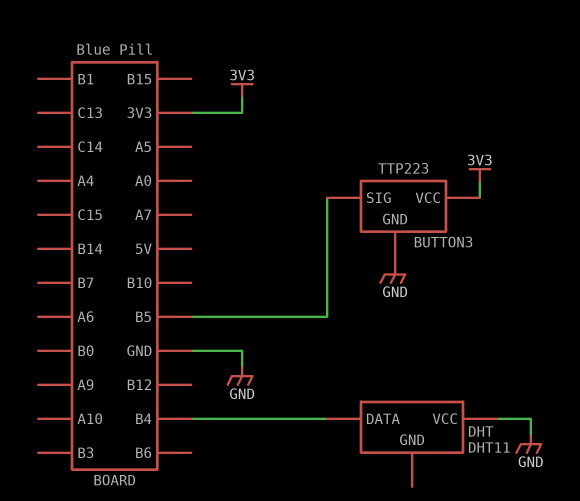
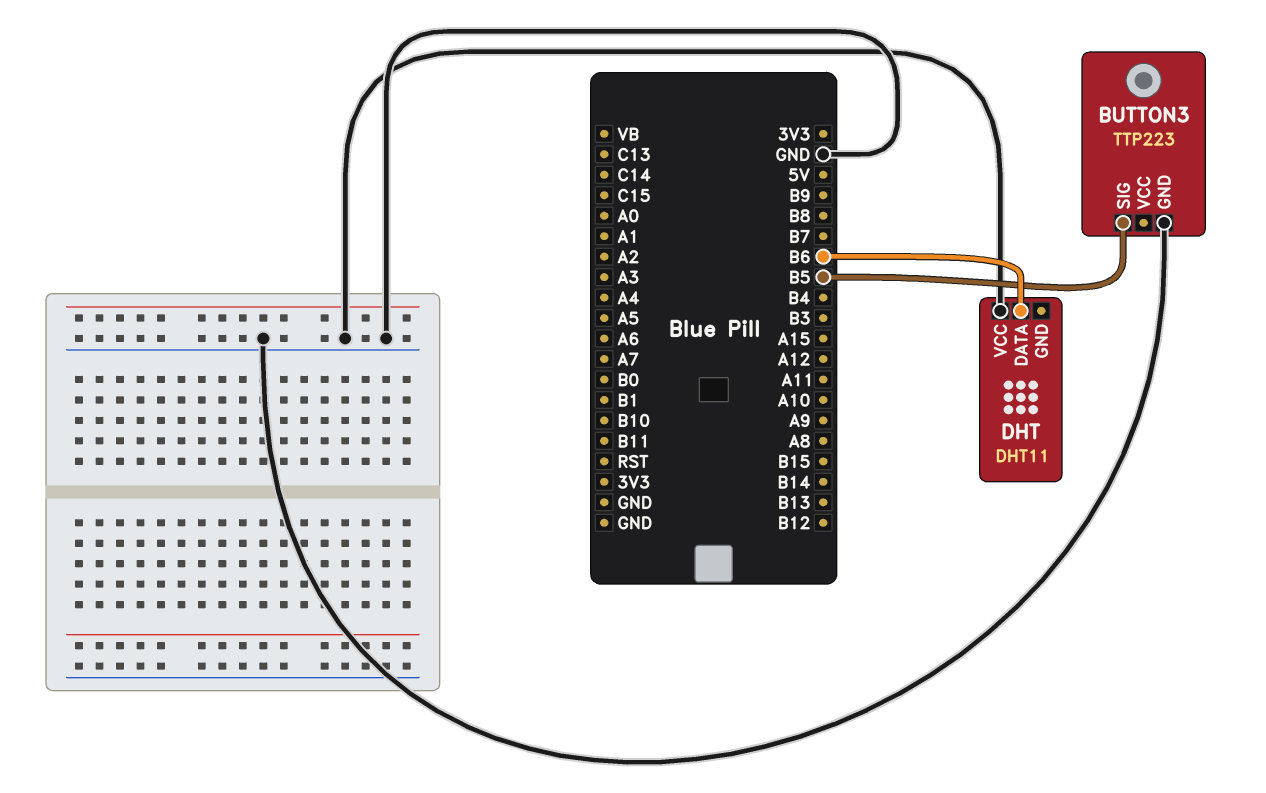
BUTTON3 pin VCC: 3V3 -> none
DHT pin DATA: B4 -> B6

